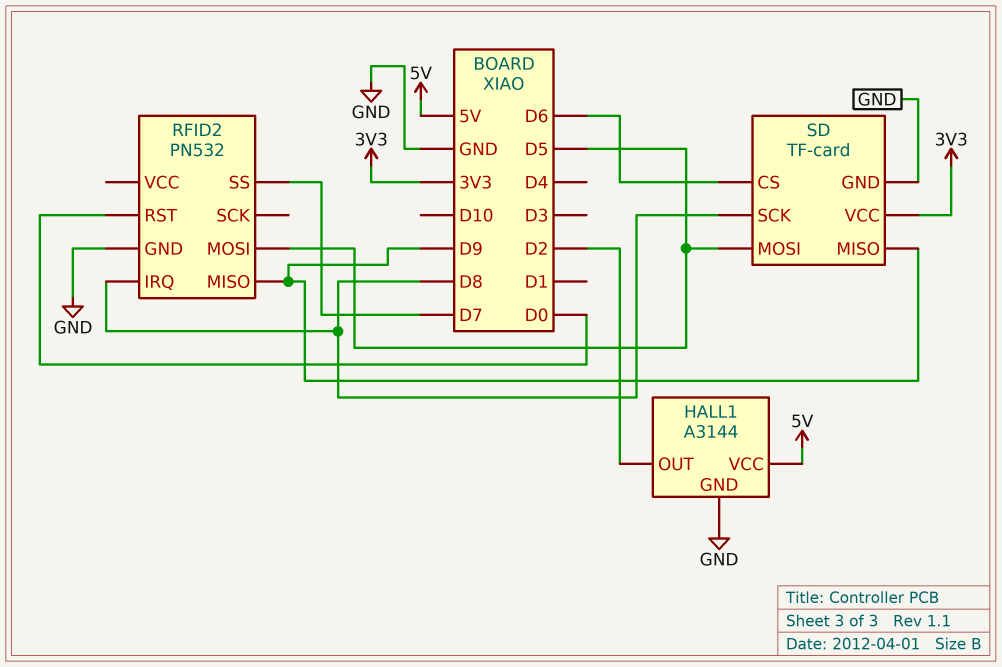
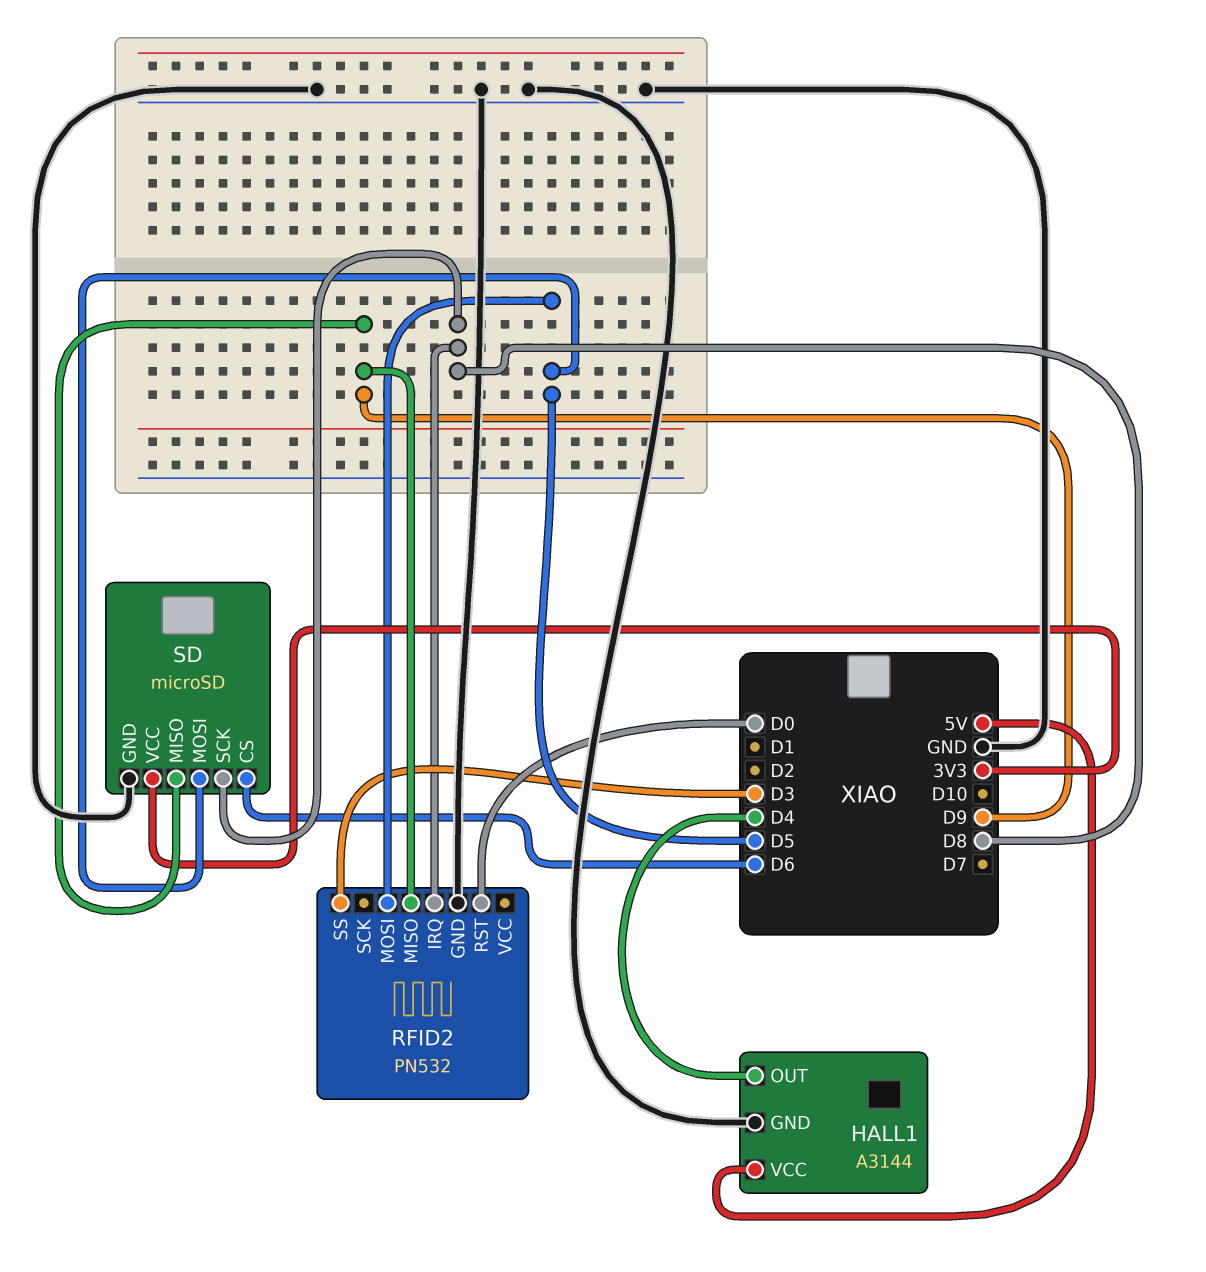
HALL1 pin OUT: D2 -> D4
RFID2 pin SS: D7 -> D3
SD: TF-card -> microSD

